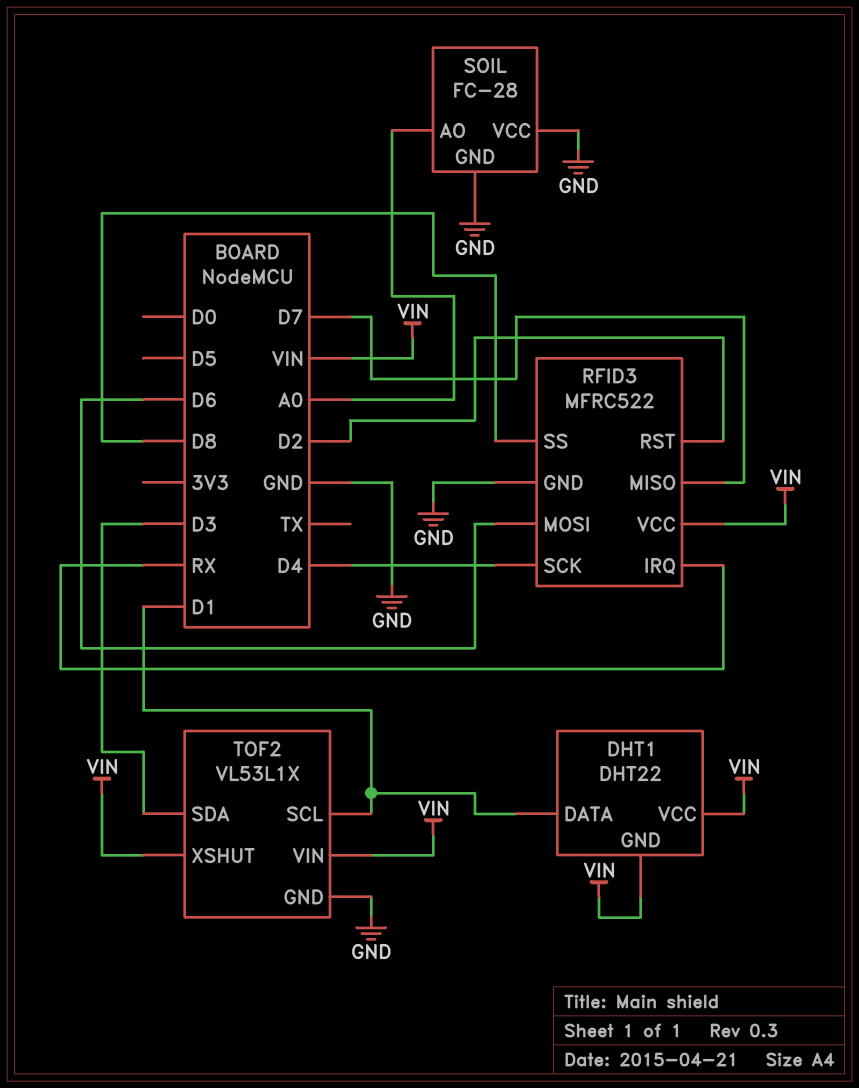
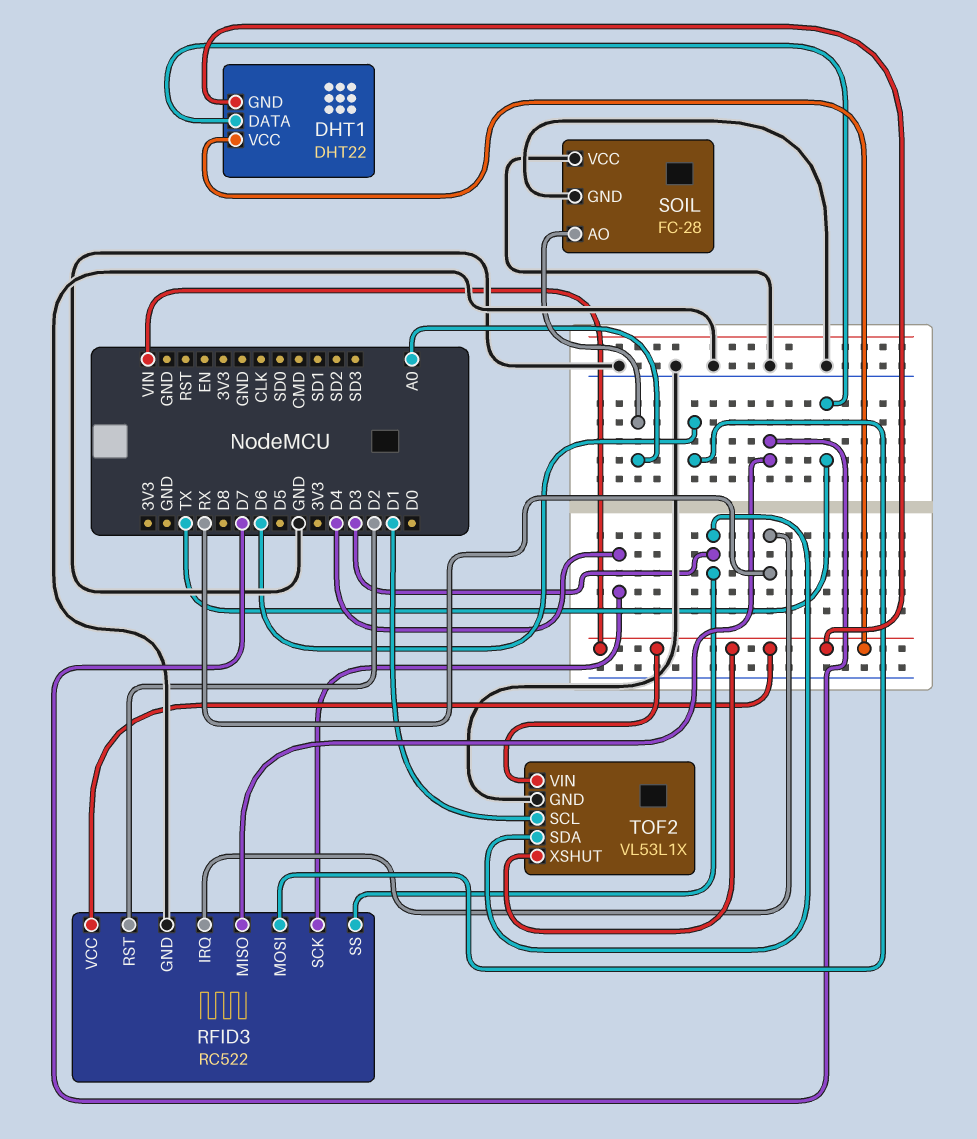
DHT1 pin DATA: D1 -> TX
RFID3: MFRC522 -> RC522
RFID3 pin SS: D8 -> D3

